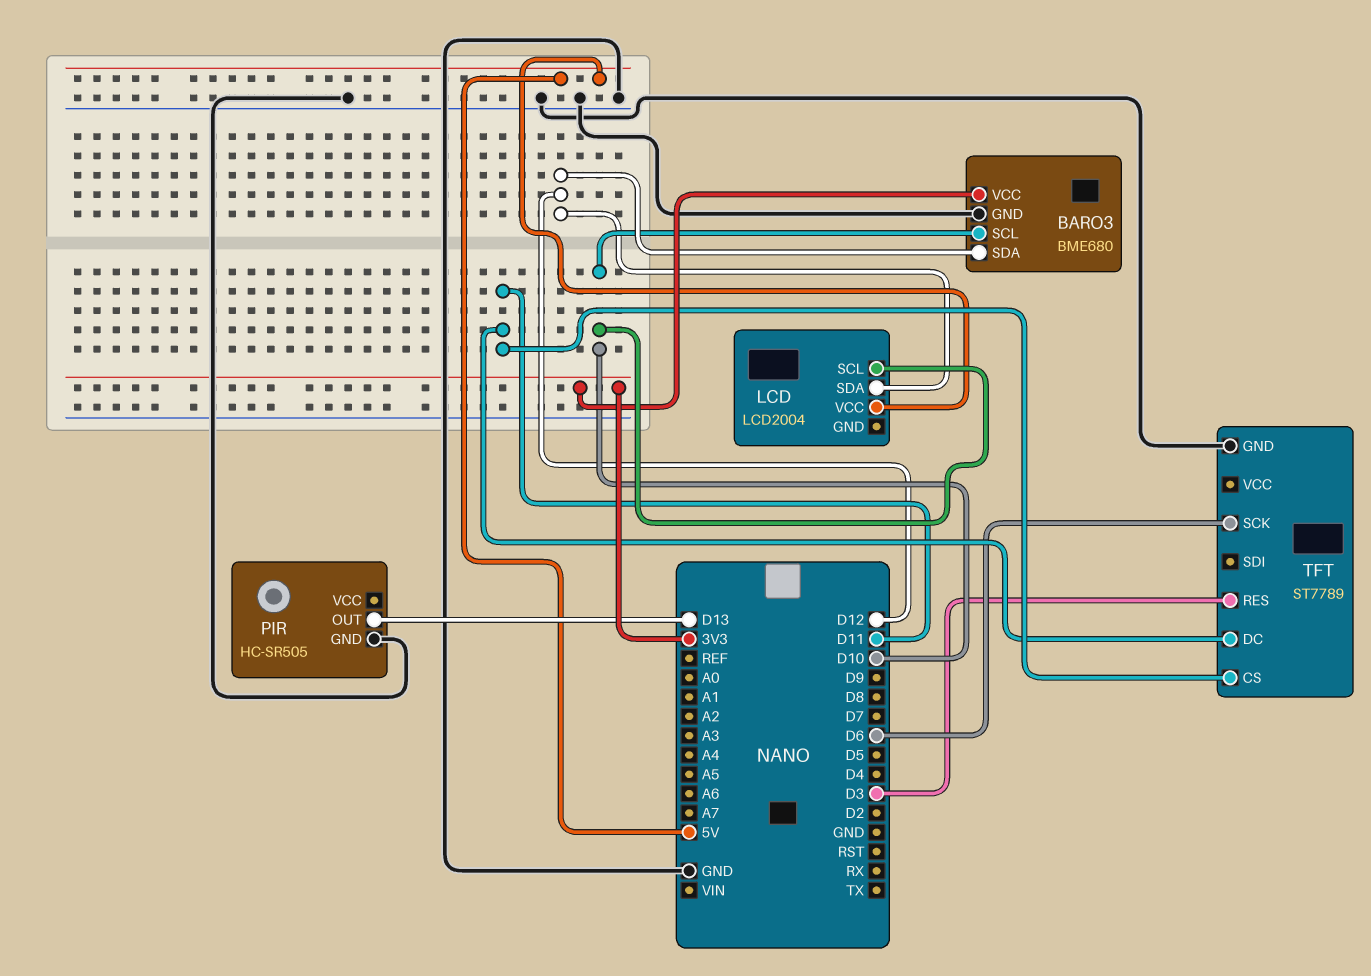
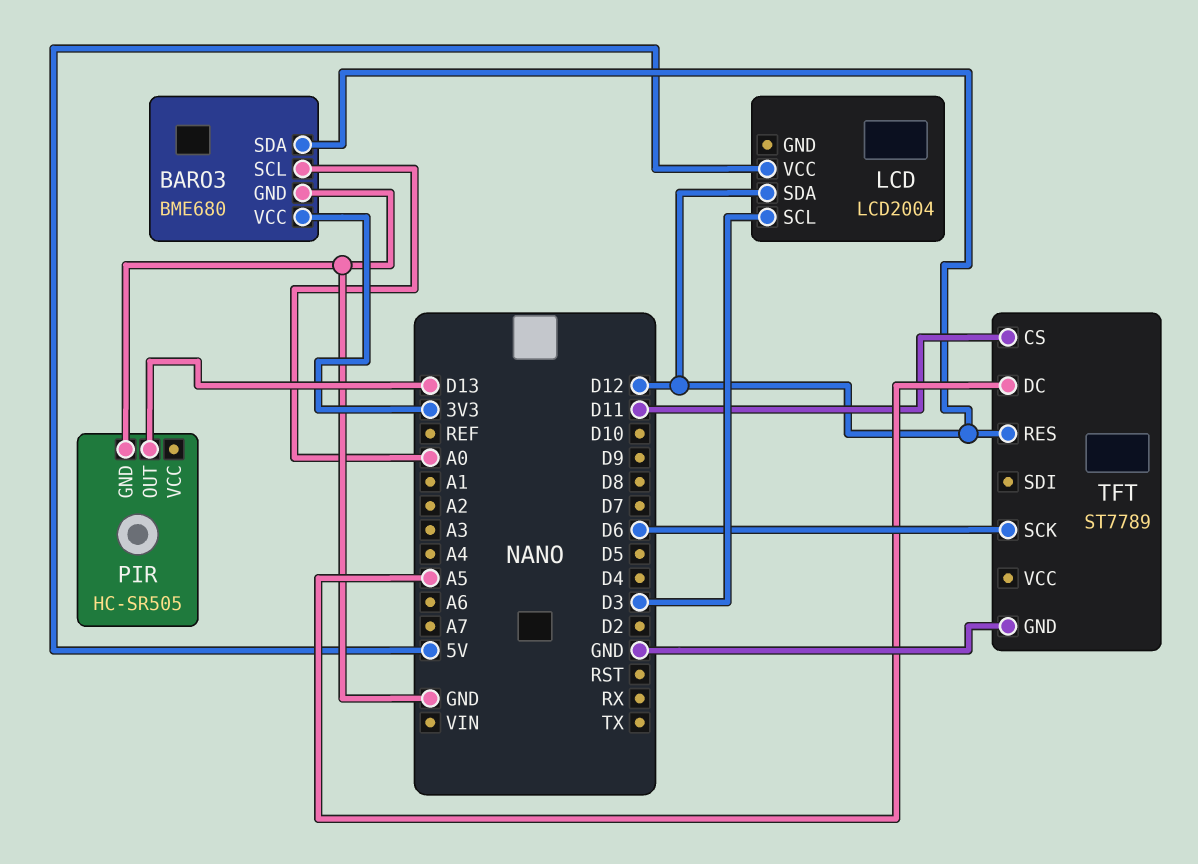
BARO3 pin SCL: D10 -> A0
LCD pin SCL: D10 -> D3
TFT pin DC: D11 -> A5
TFT pin RES: D3 -> D12

